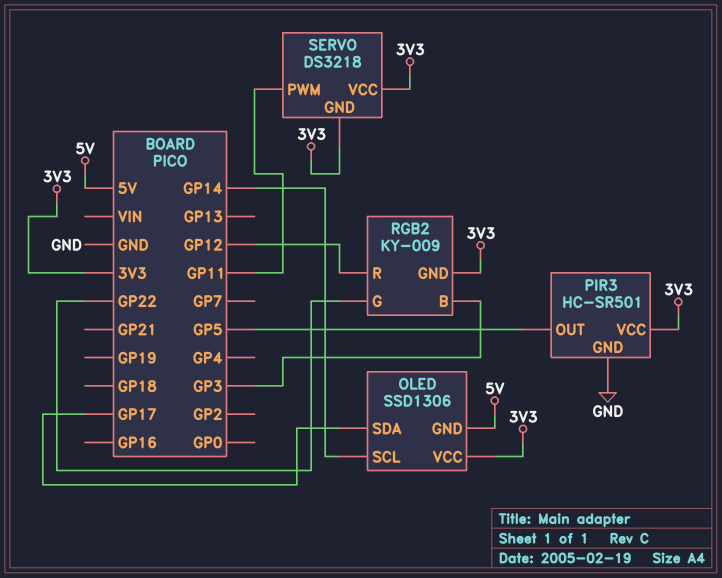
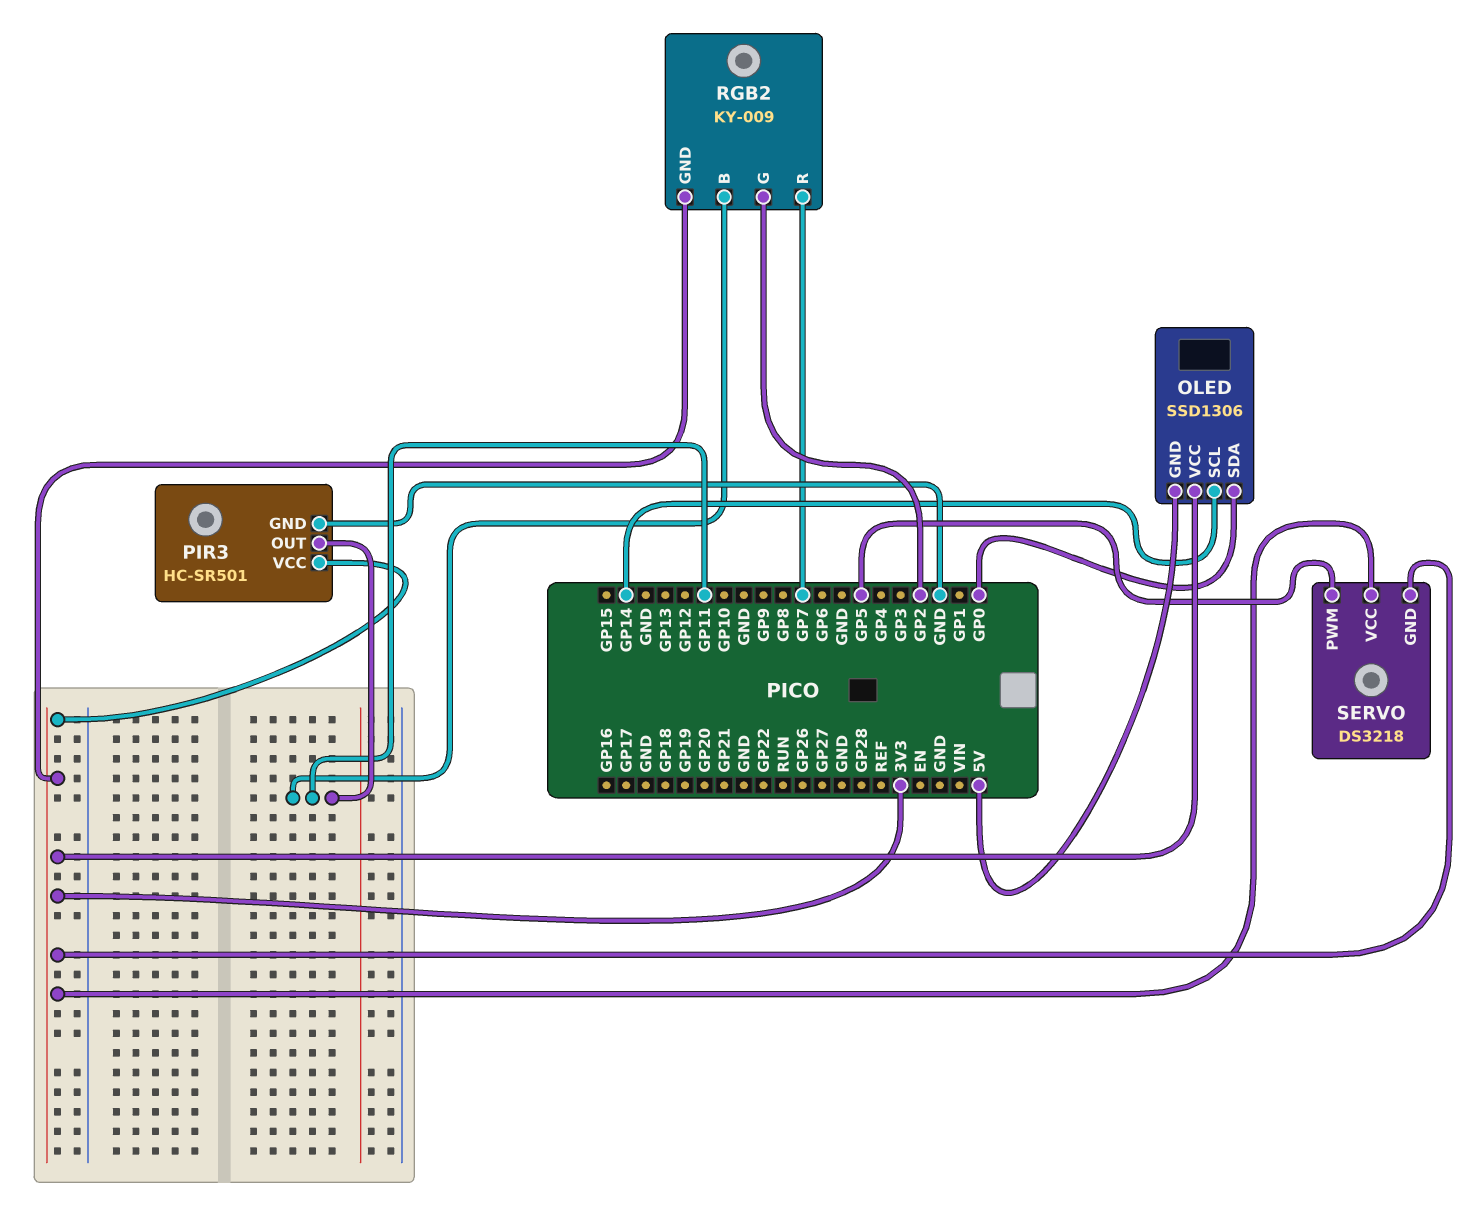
OLED pin SDA: GP17 -> GP0
PIR3 pin OUT: GP5 -> GP11
RGB2 pin B: GP3 -> GP11
RGB2 pin G: GP22 -> GP2
RGB2 pin R: GP12 -> GP7
SERVO pin PWM: GP11 -> GP5

